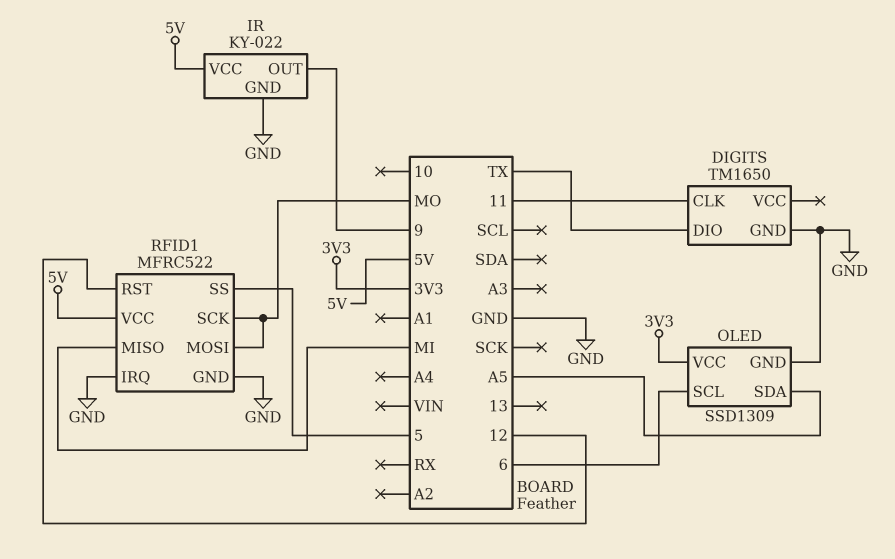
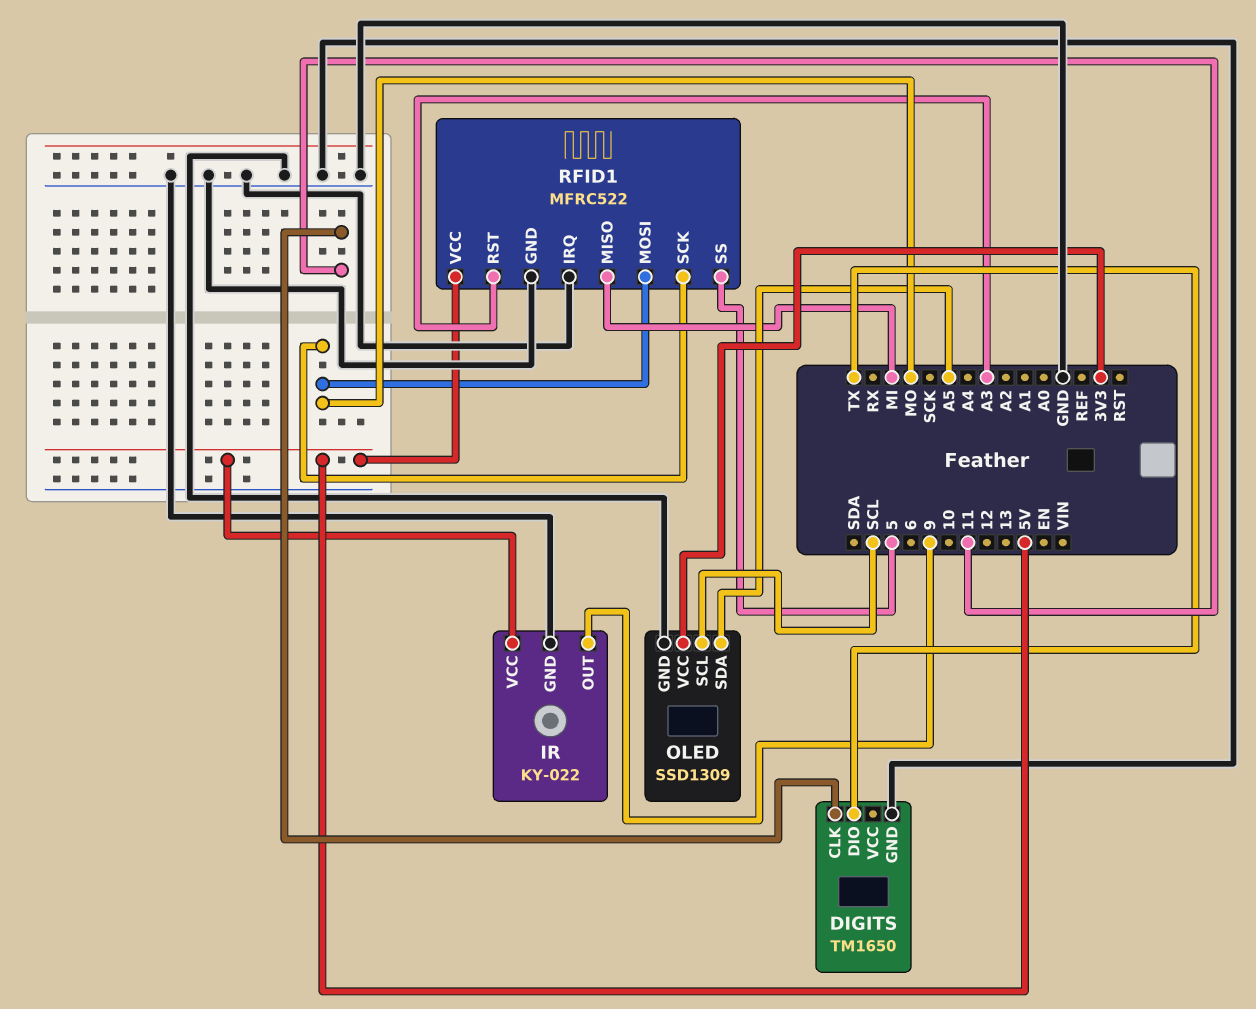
OLED pin SCL: 6 -> SCL
RFID1 pin RST: 12 -> A3

